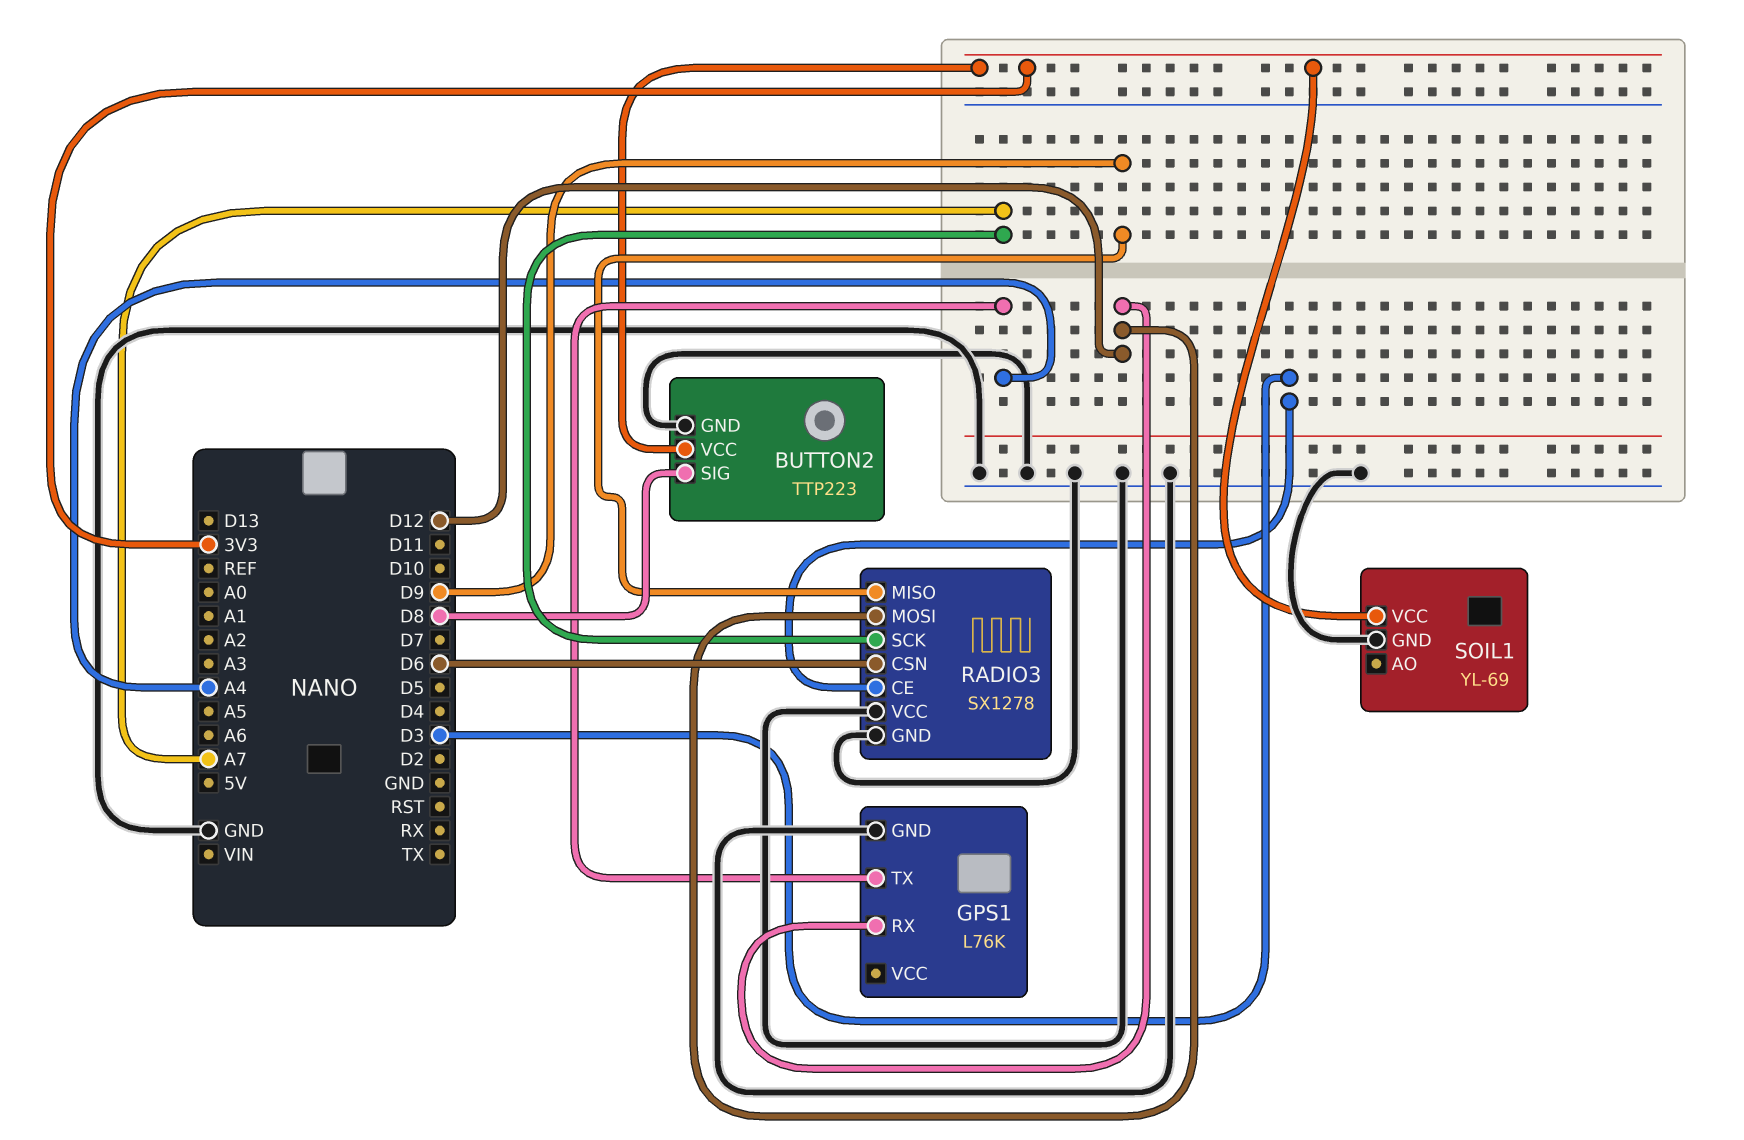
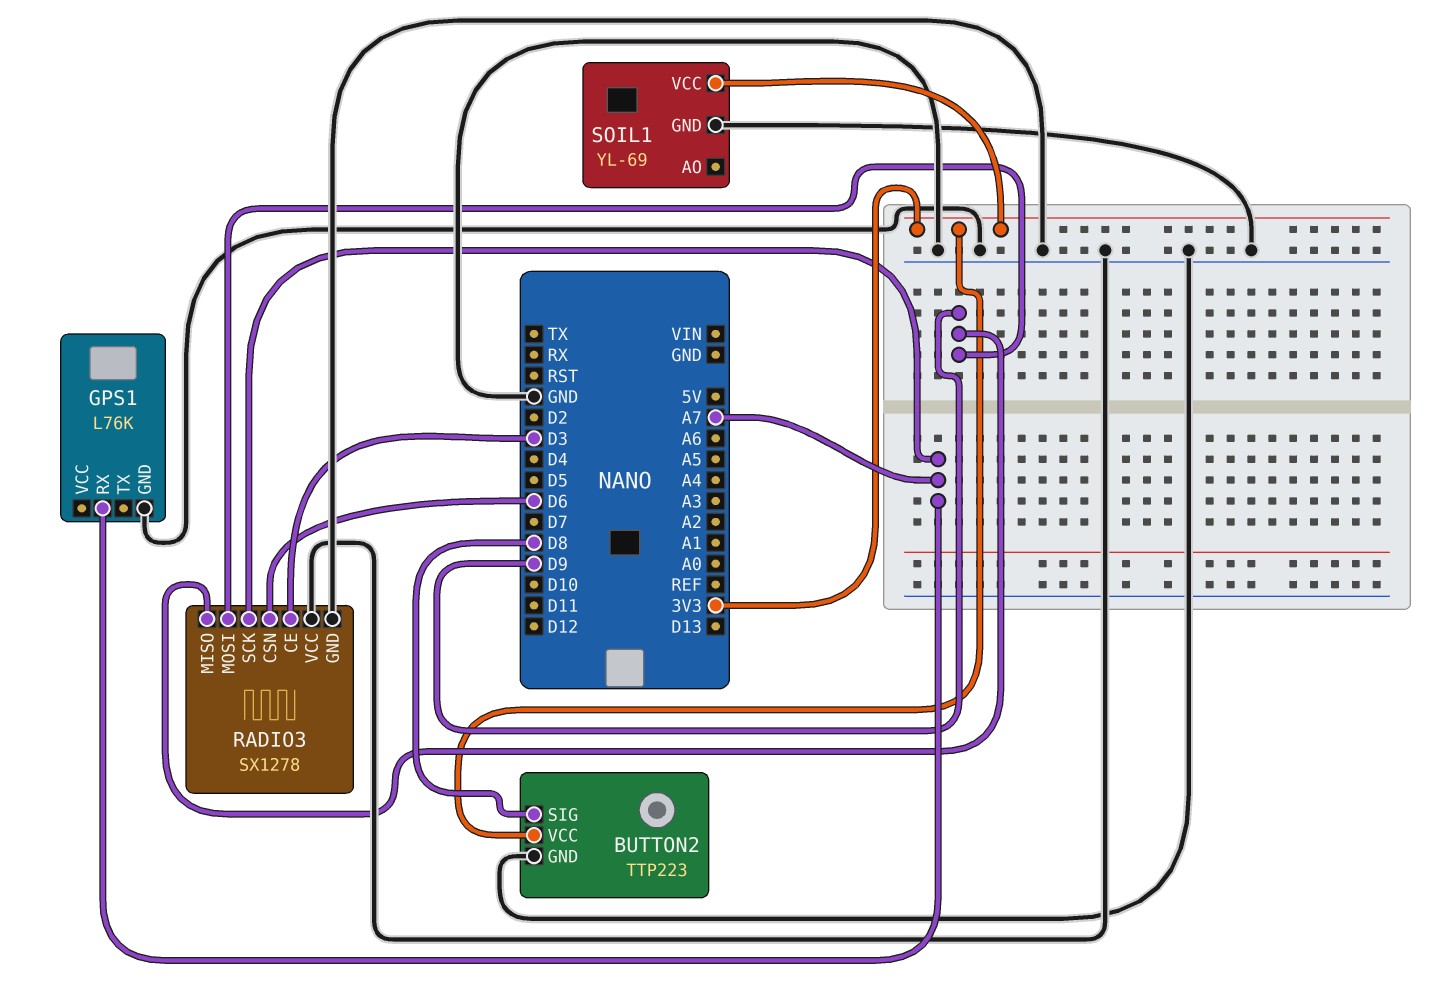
GPS1 pin RX: D12 -> A7
GPS1 pin TX: A4 -> none
RADIO3 pin MOSI: D12 -> D9

